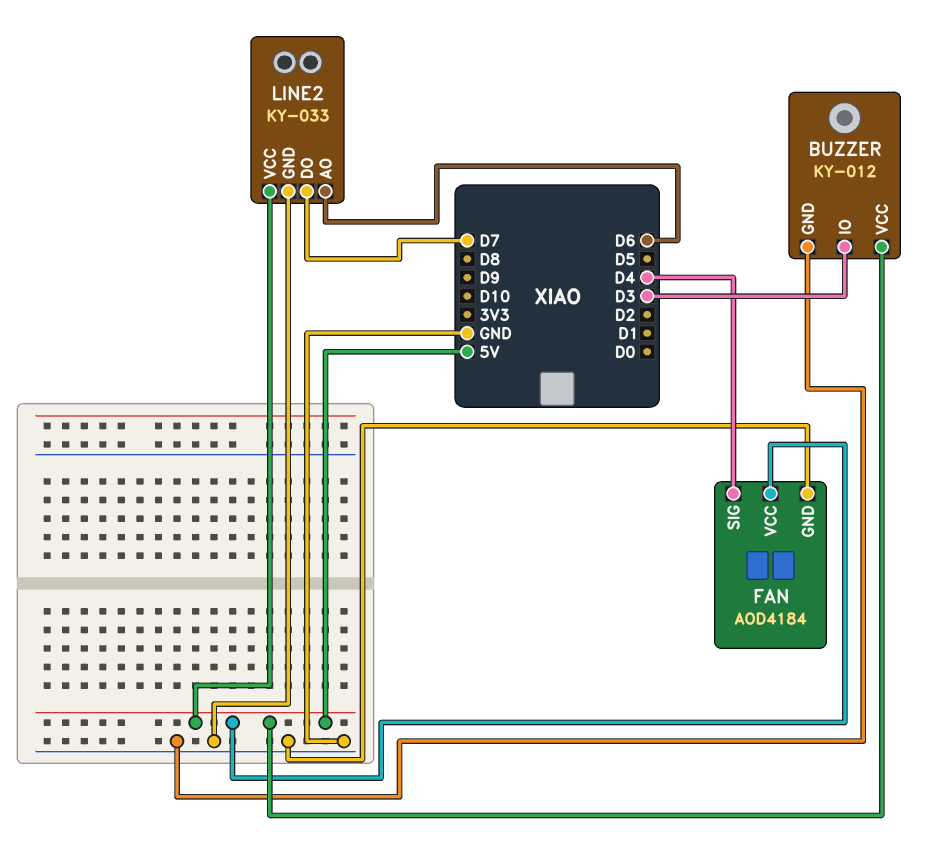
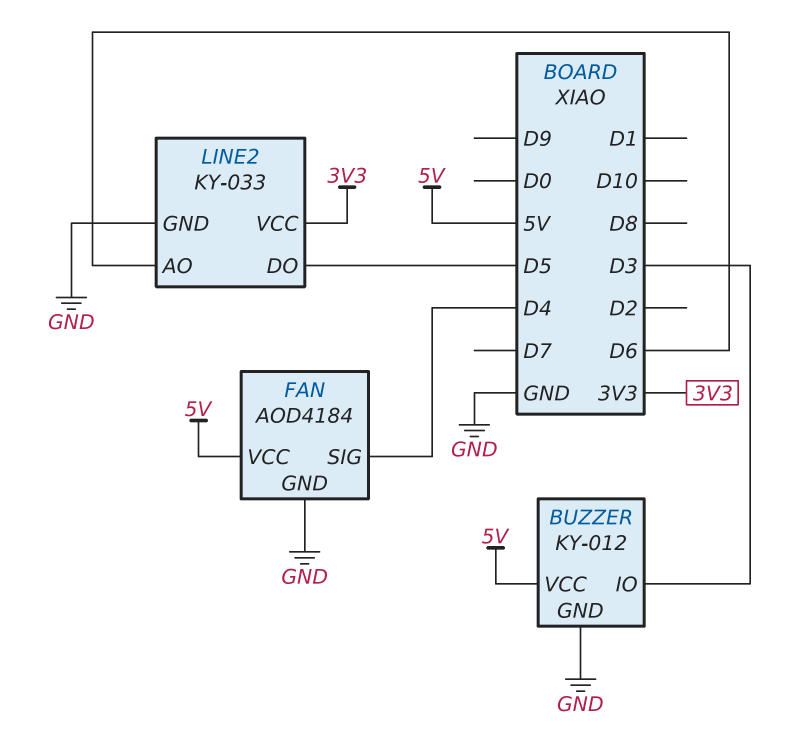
LINE2 pin DO: D7 -> D5
LINE2 pin VCC: 5V -> 3V3

